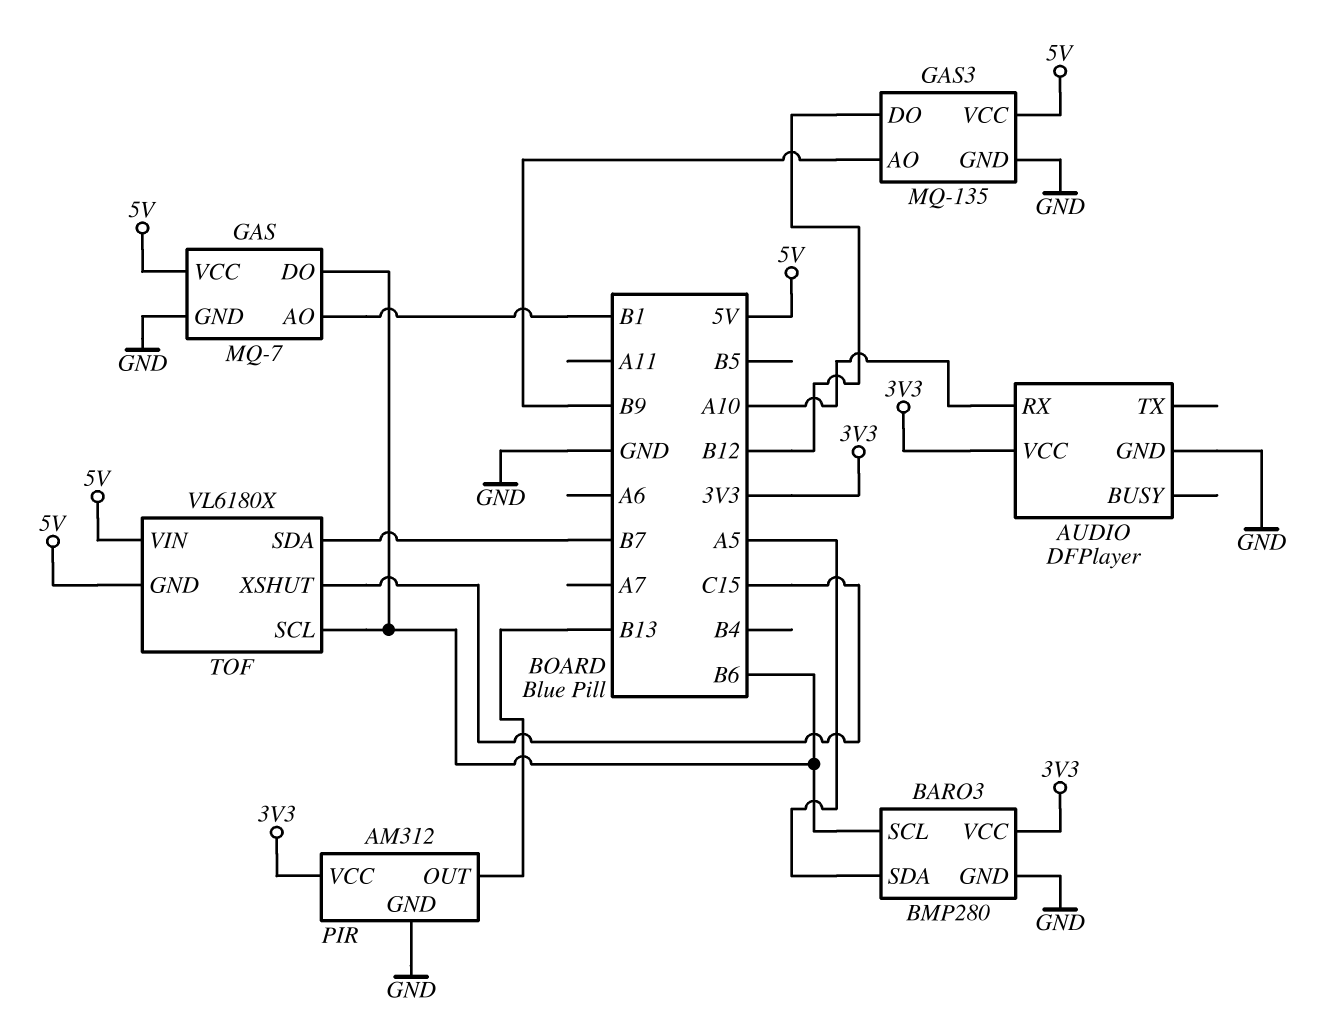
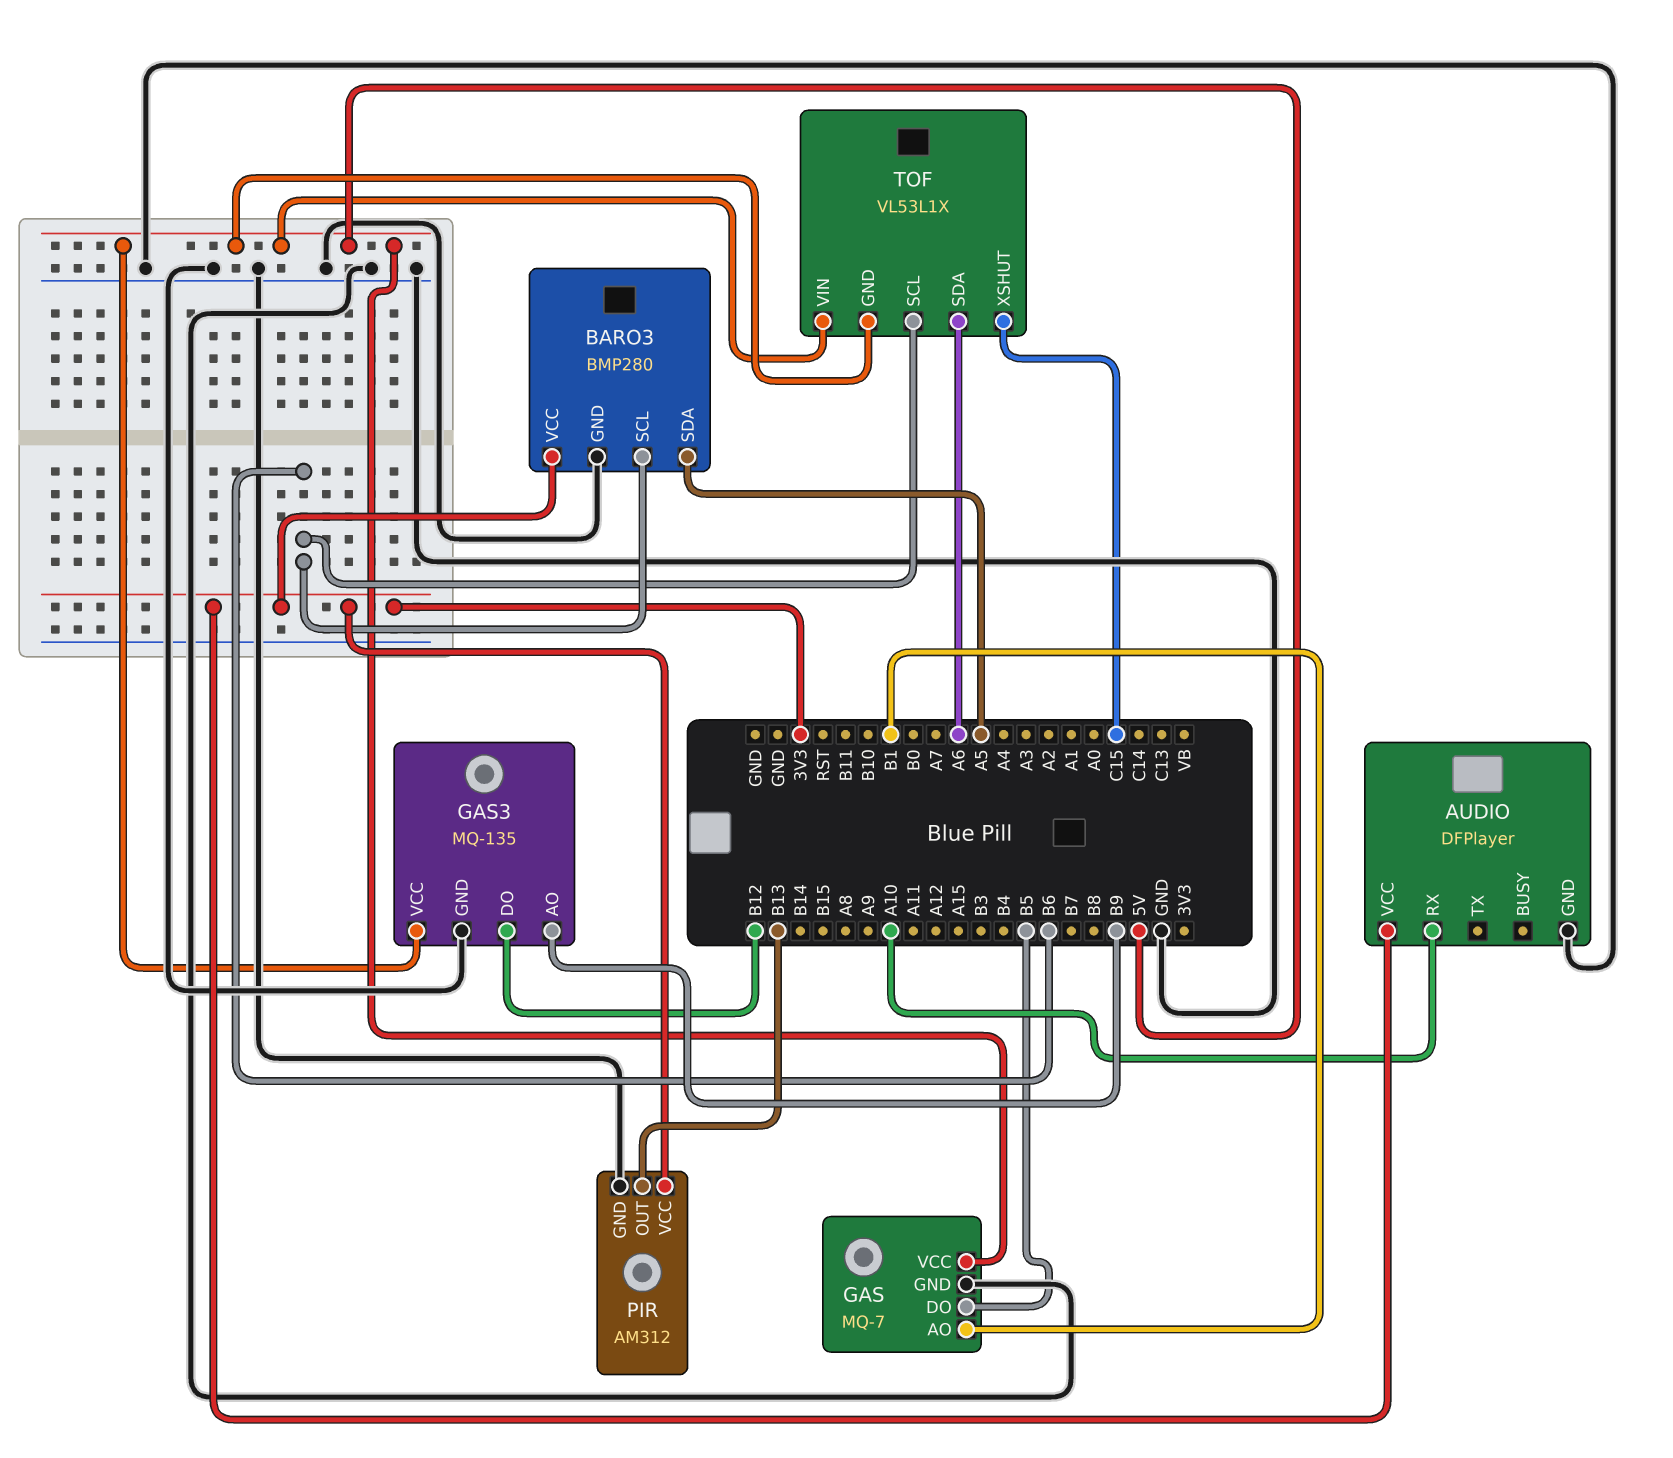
GAS pin DO: B6 -> B5
TOF: VL6180X -> VL53L1X
TOF pin SDA: B7 -> A6

